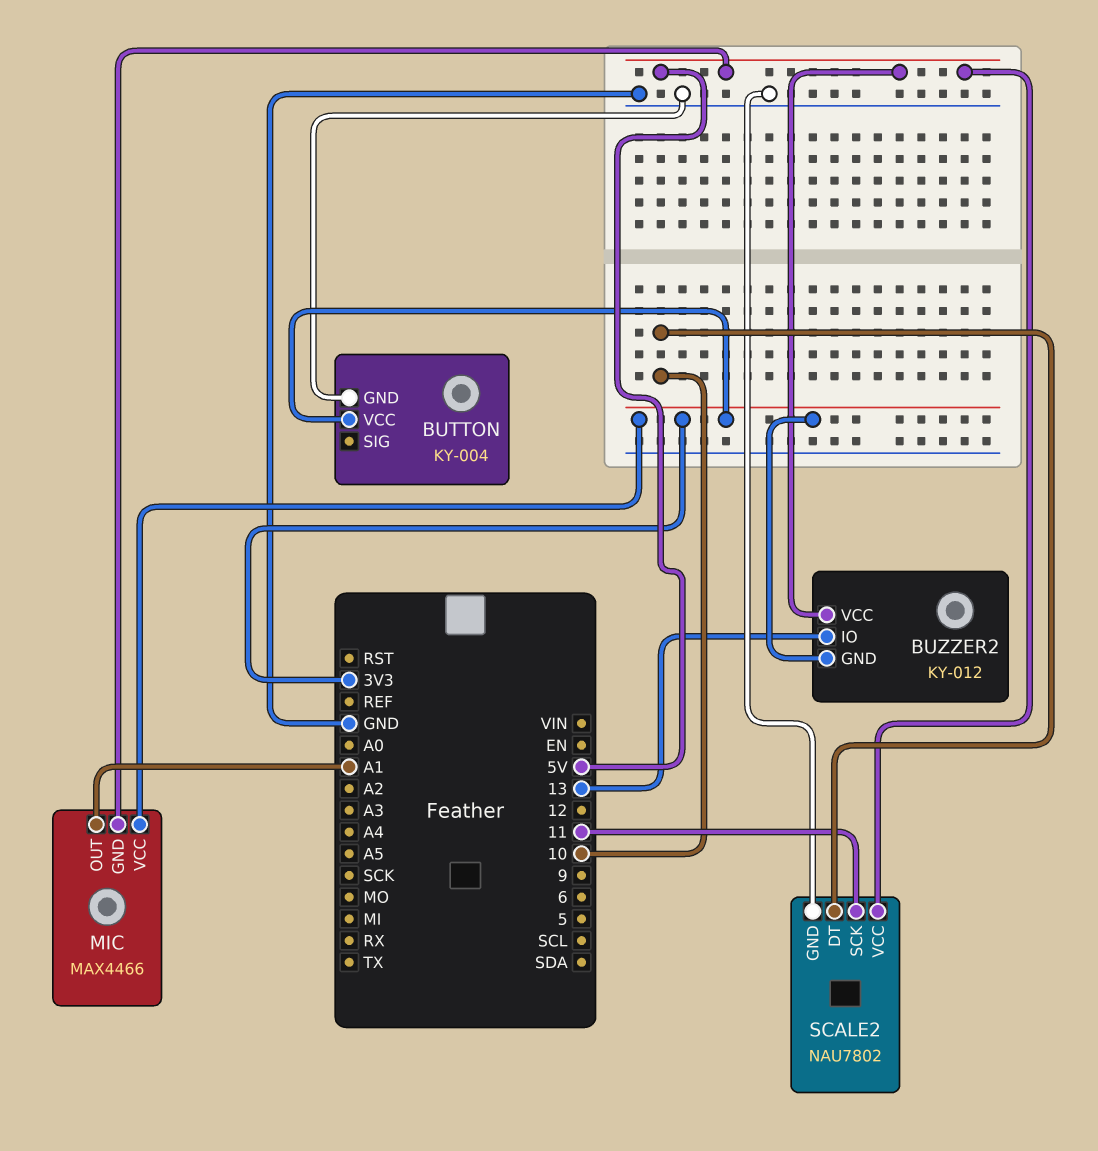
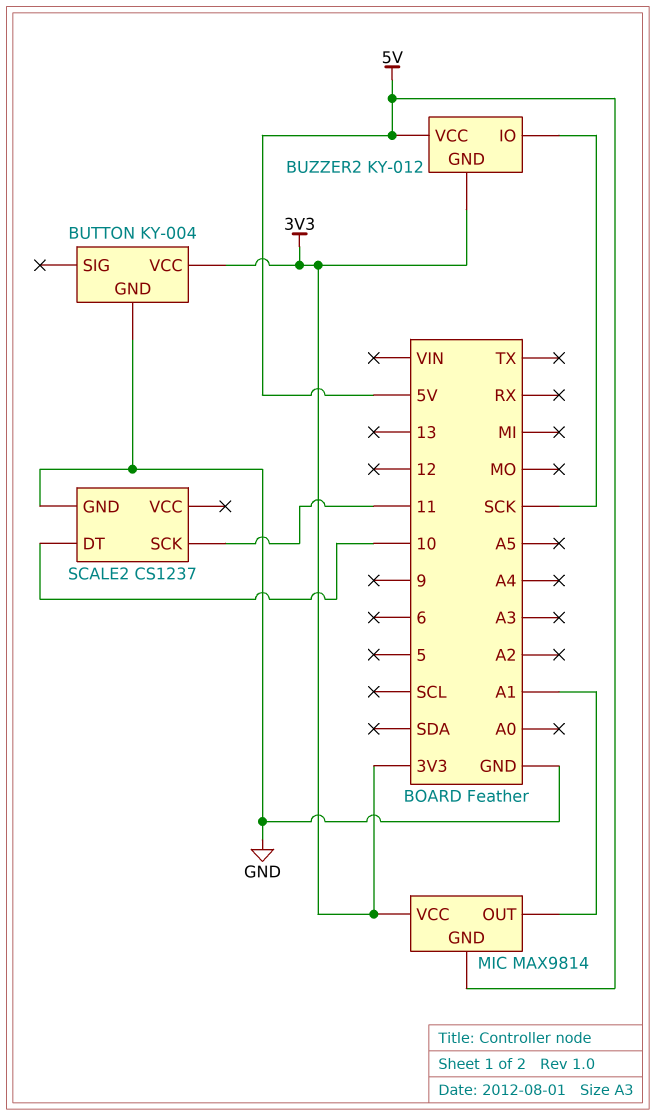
BUZZER2 pin IO: 13 -> SCK
MIC: MAX4466 -> MAX9814
SCALE2: NAU7802 -> CS1237
SCALE2 pin VCC: 5V -> none

